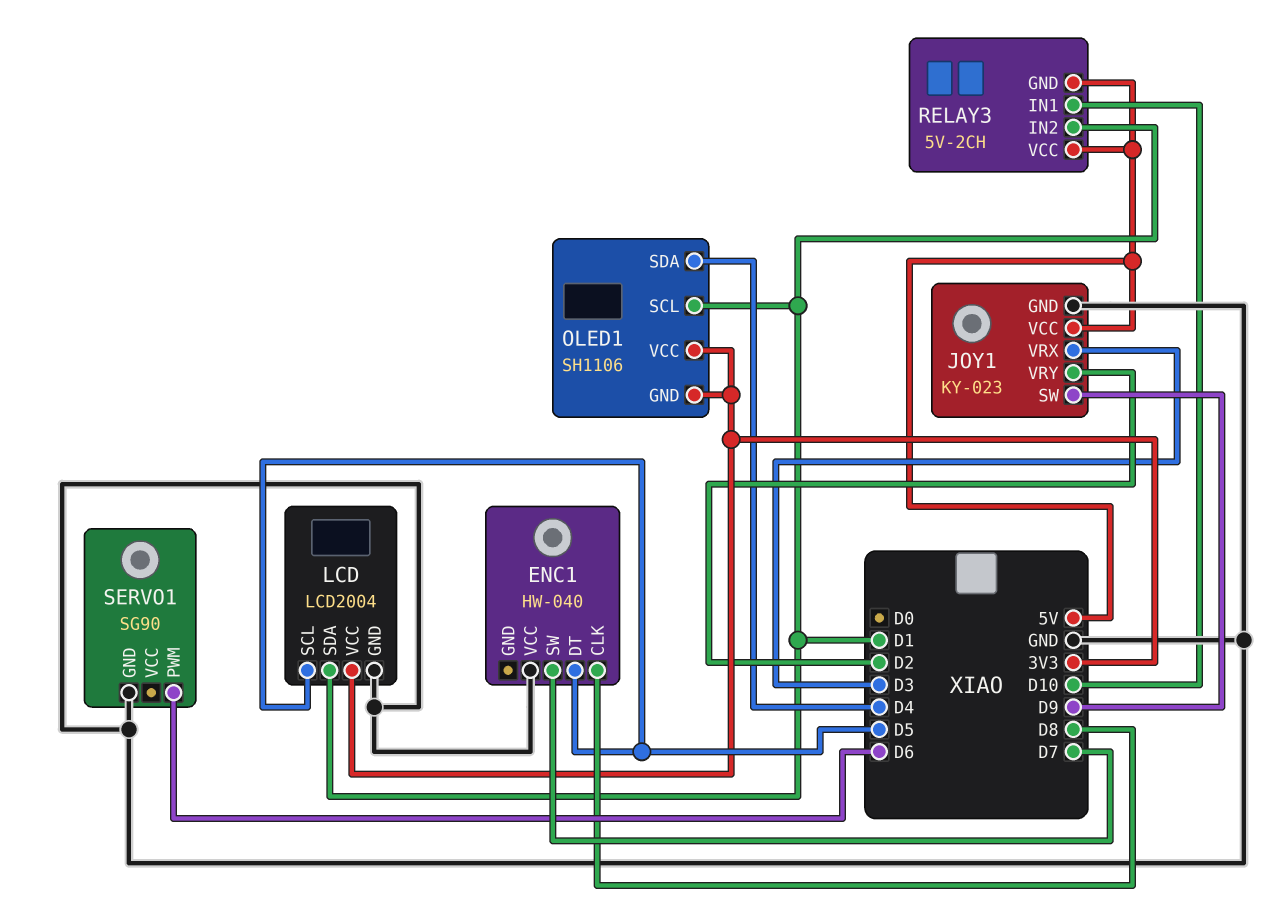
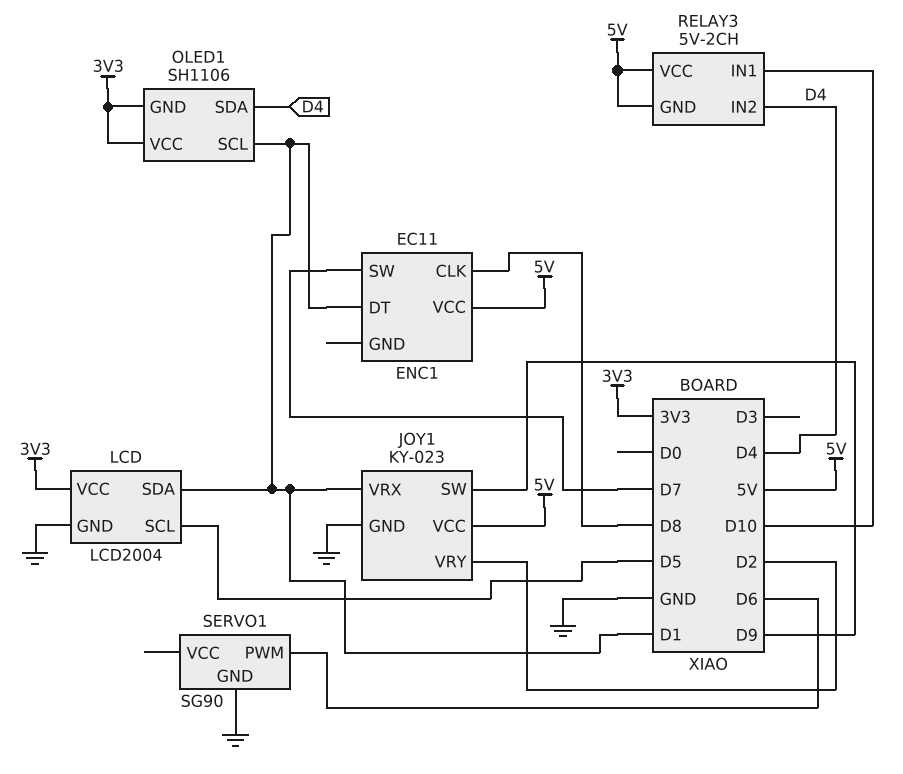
ENC1: HW-040 -> EC11
ENC1 pin DT: D5 -> D1
ENC1 pin VCC: GND -> 5V
JOY1 pin VRX: D3 -> D1
RELAY3 pin IN2: D1 -> D4

